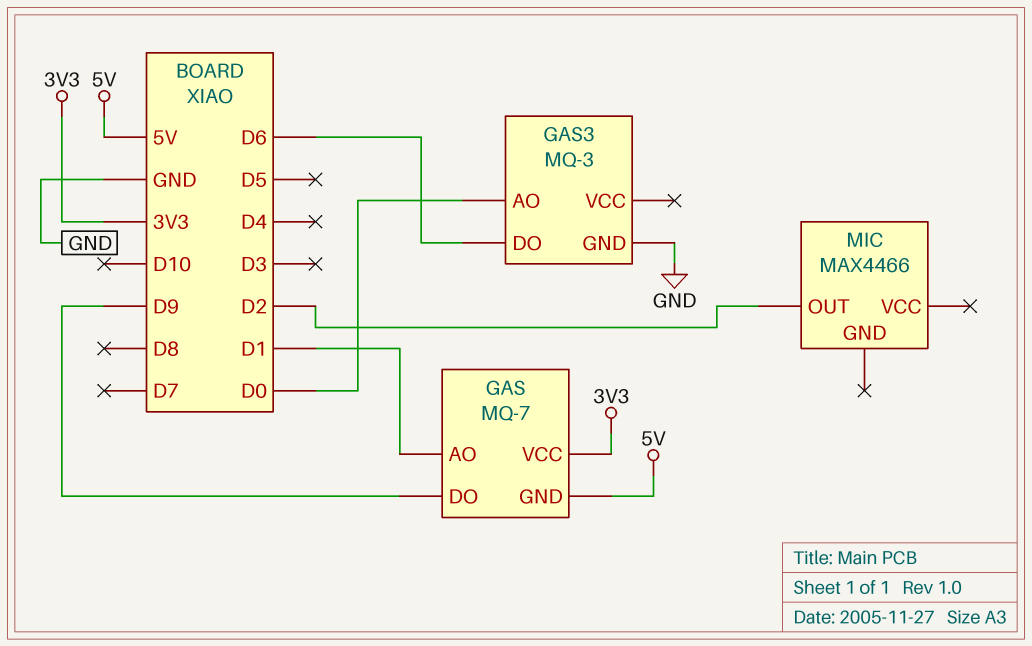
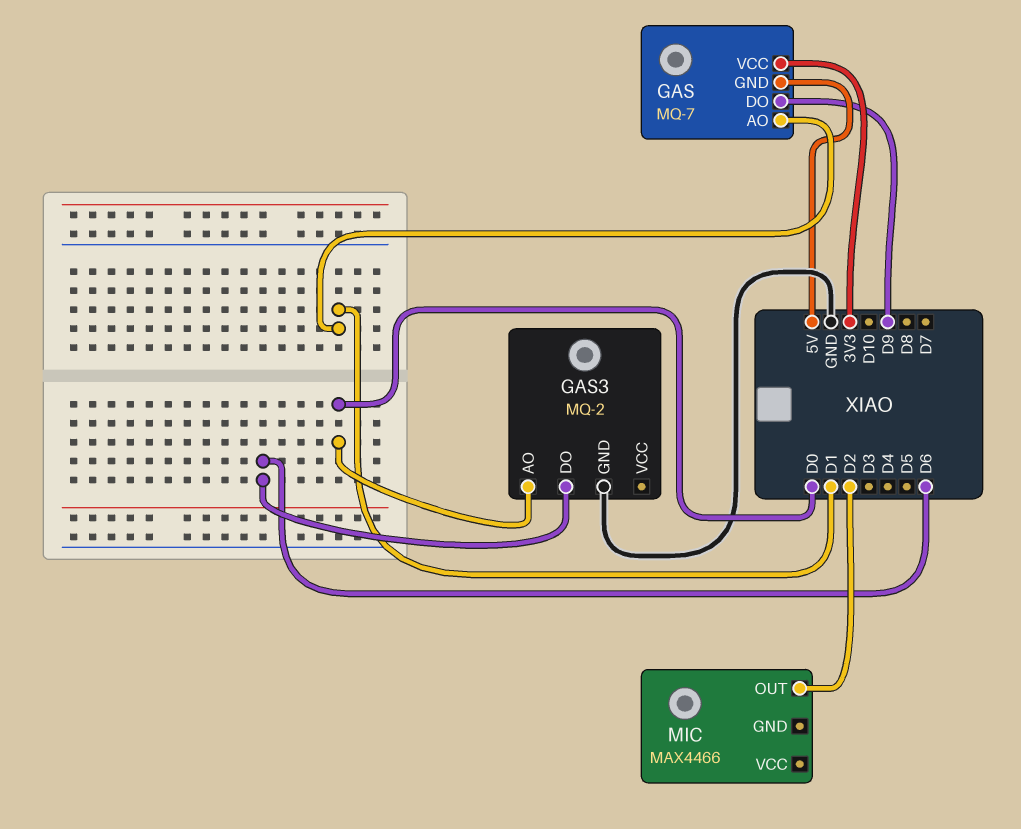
GAS3: MQ-3 -> MQ-2

